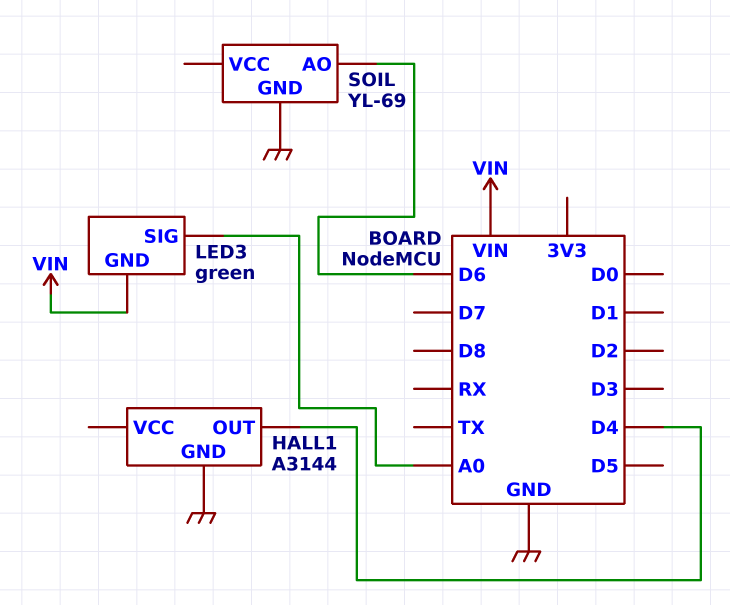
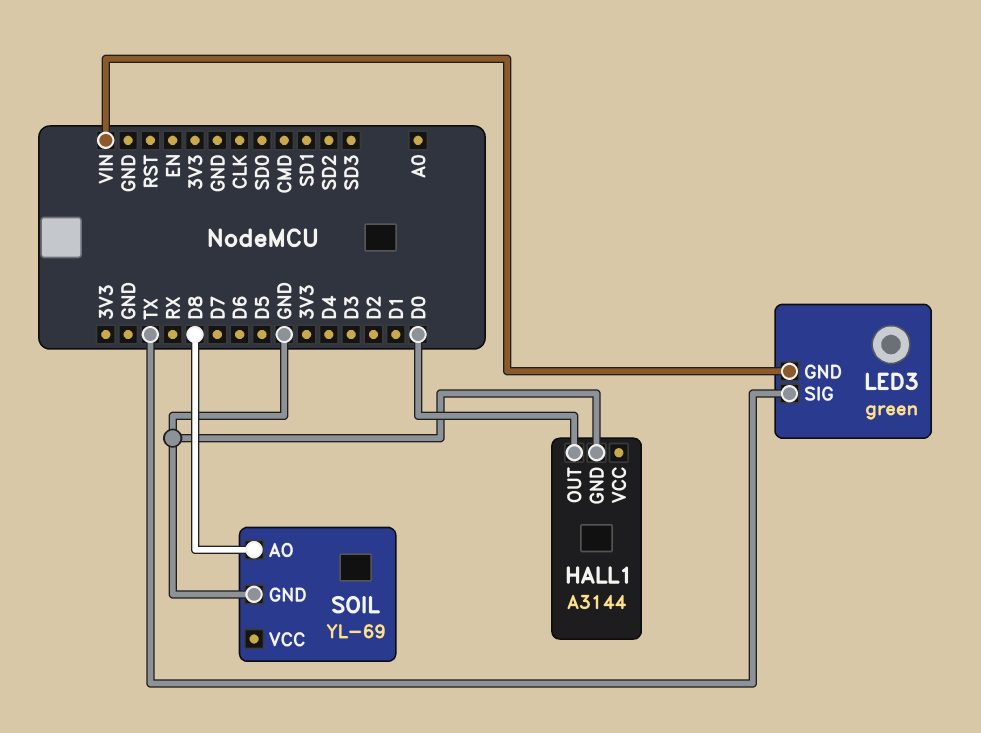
HALL1 pin OUT: D4 -> D0
LED3 pin SIG: A0 -> TX
SOIL pin AO: D6 -> D8

